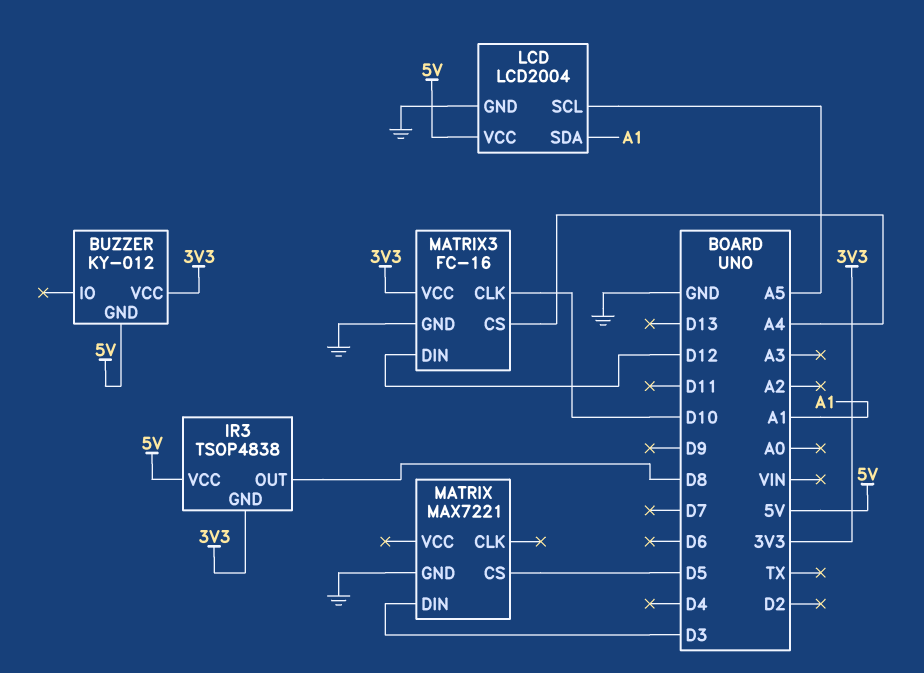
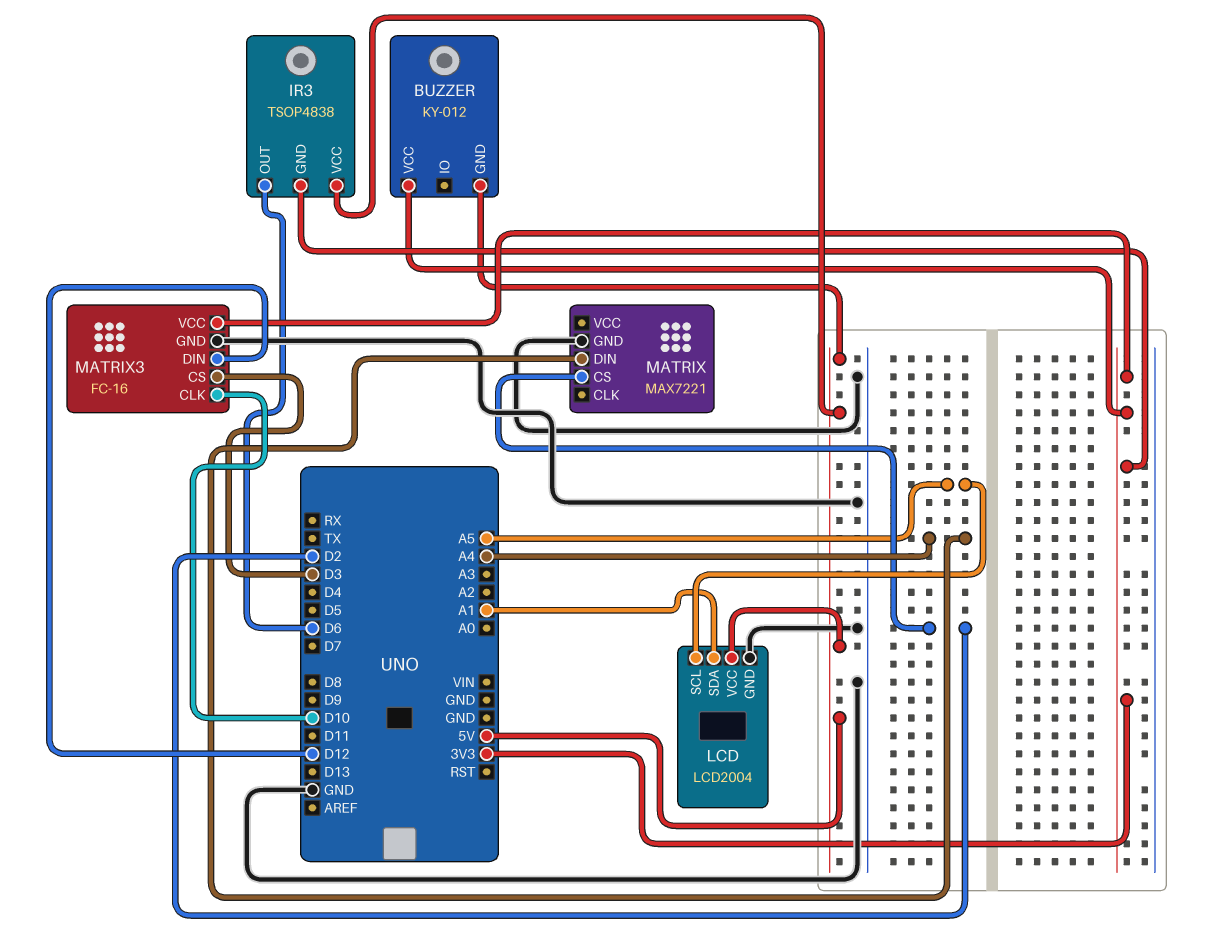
IR3 pin OUT: D8 -> D6
MATRIX pin CS: D5 -> D2
MATRIX pin DIN: D3 -> A4
MATRIX3 pin CS: A4 -> D3

